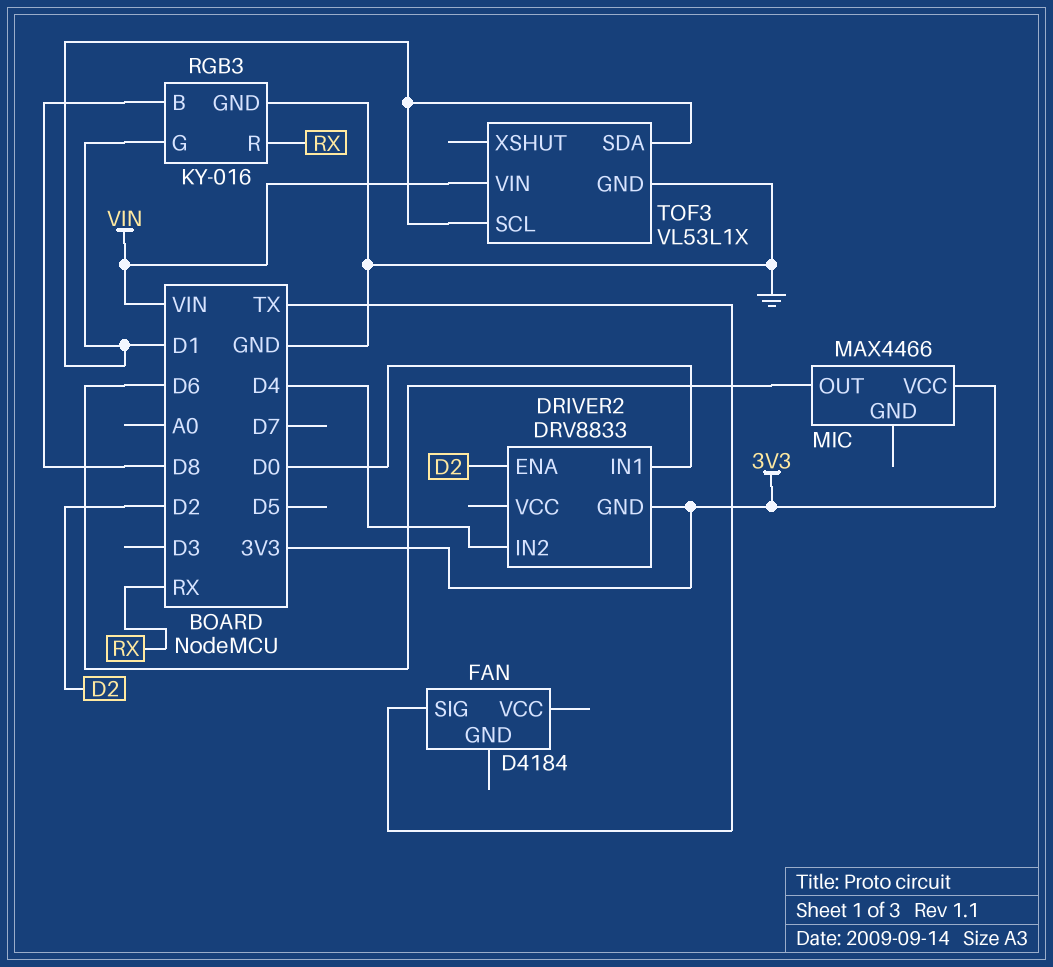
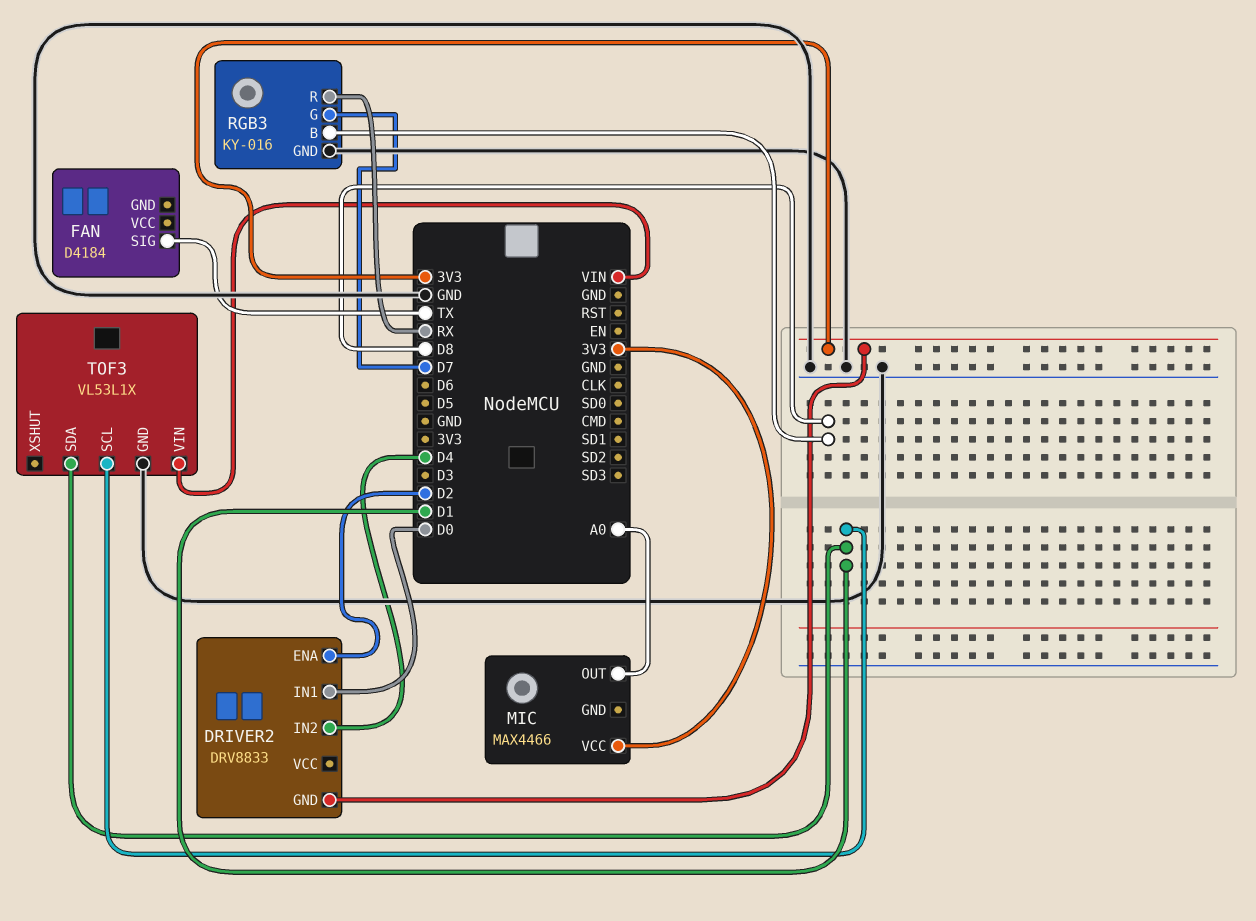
MIC pin OUT: D6 -> A0
RGB3 pin G: D1 -> D7

